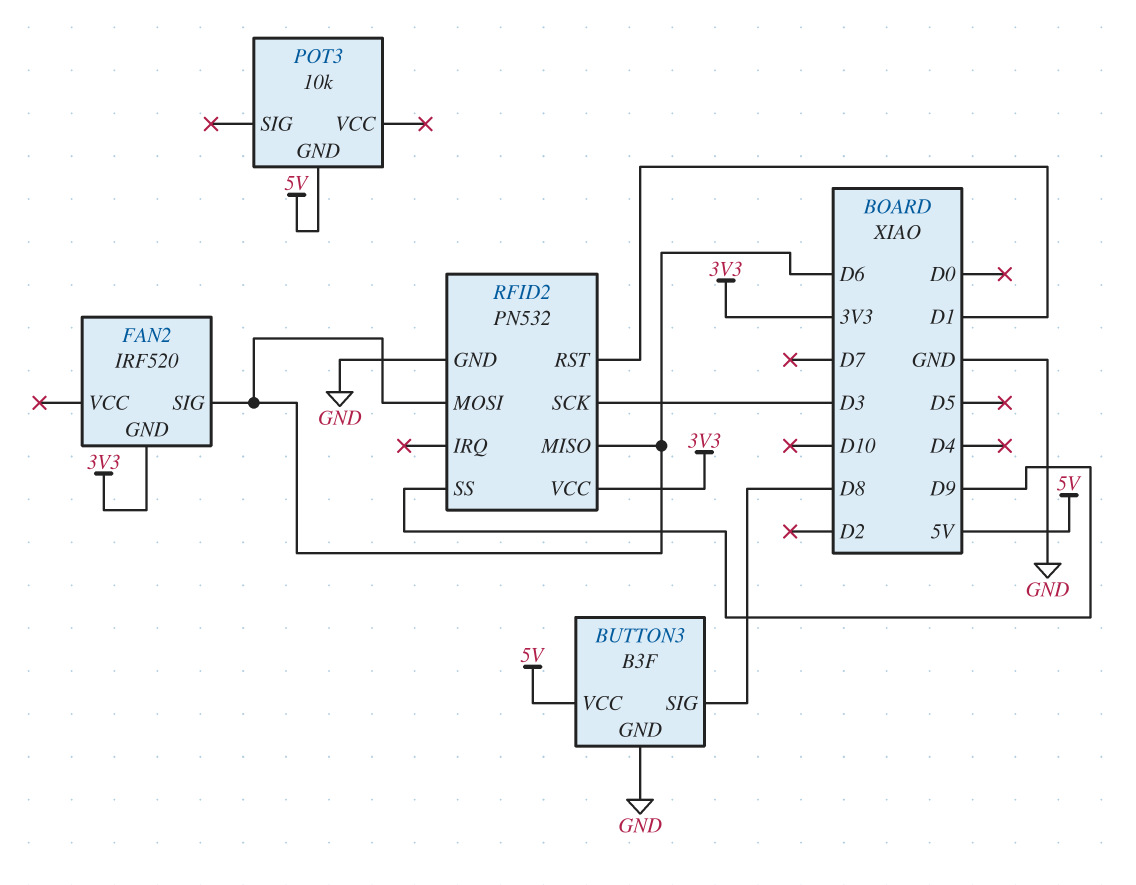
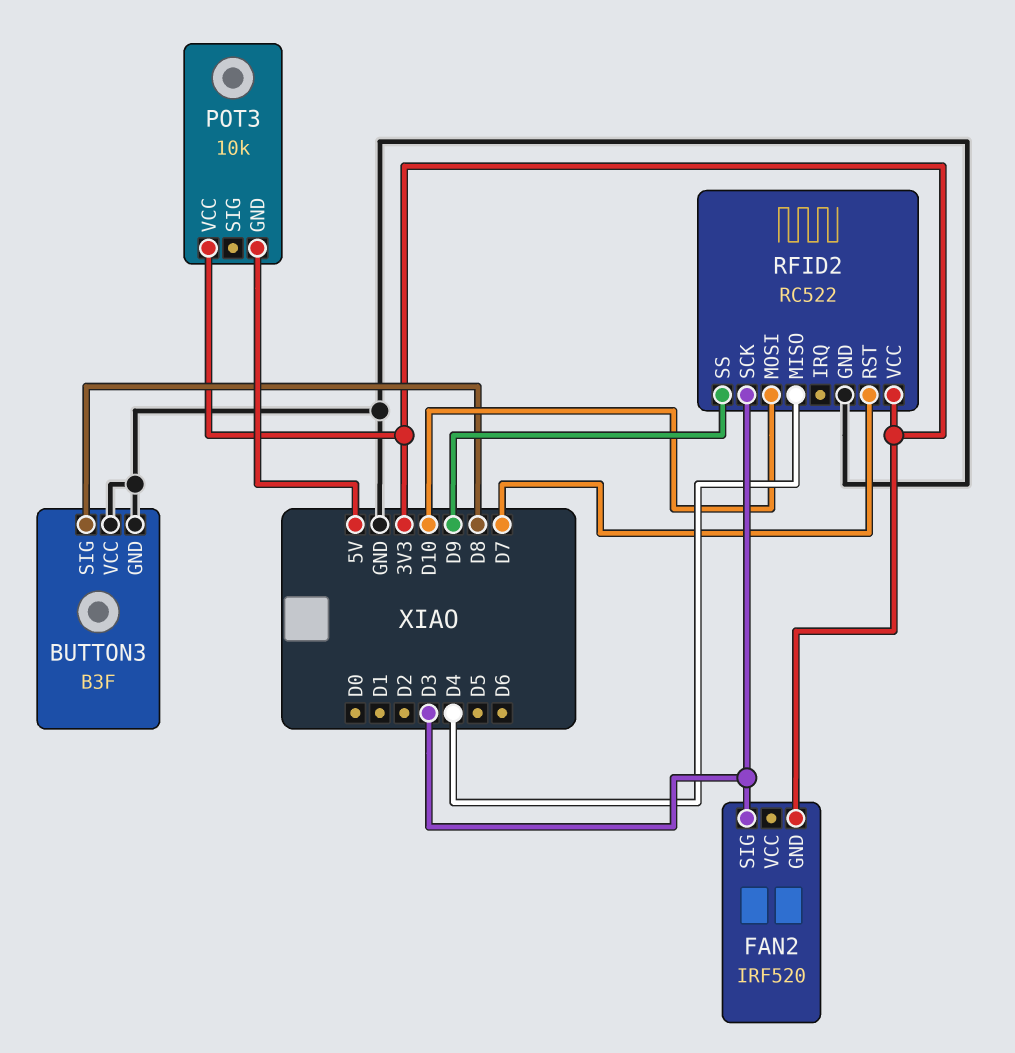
BUTTON3 pin VCC: 5V -> GND
FAN2 pin SIG: D6 -> D3
POT3 pin VCC: none -> 3V3
RFID2: PN532 -> RC522
RFID2 pin MISO: D6 -> D4
RFID2 pin MOSI: D6 -> D10
RFID2 pin RST: D1 -> D7

